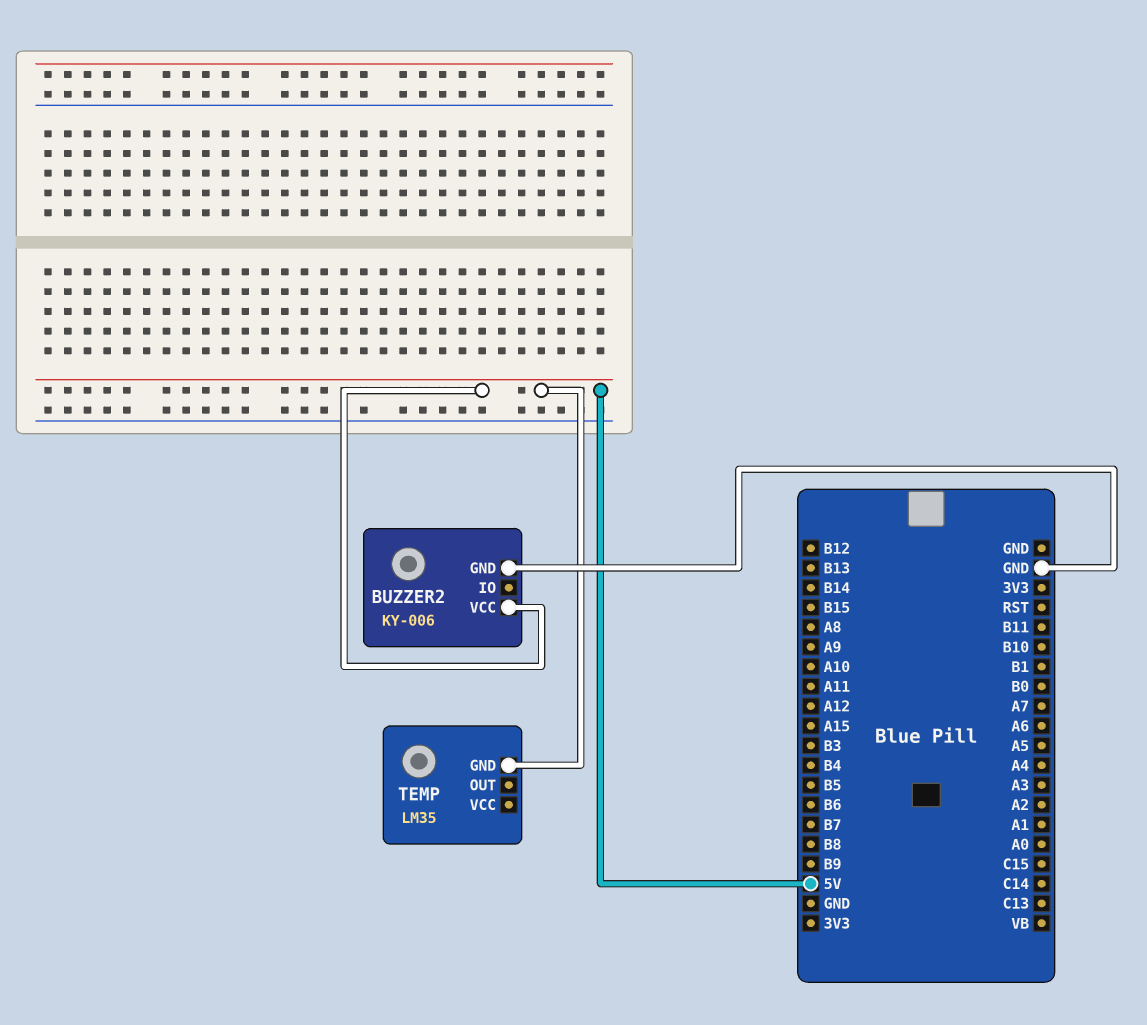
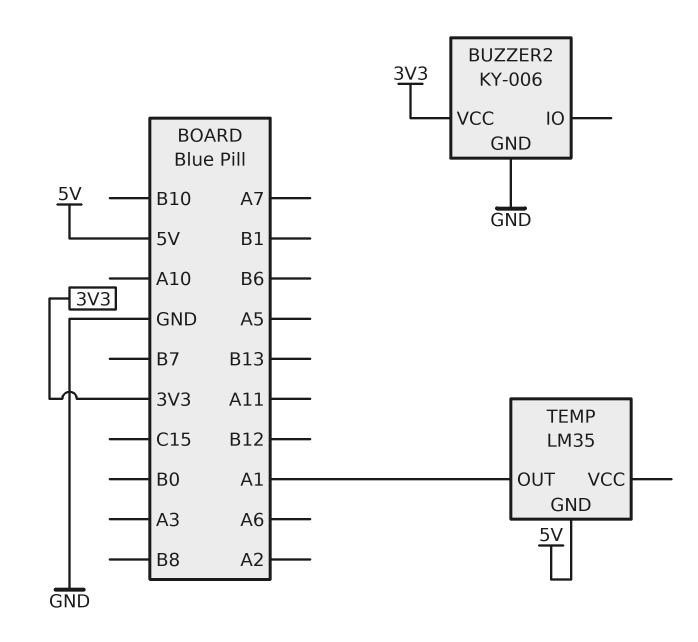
BUZZER2 pin VCC: 5V -> 3V3
TEMP pin OUT: none -> A1

